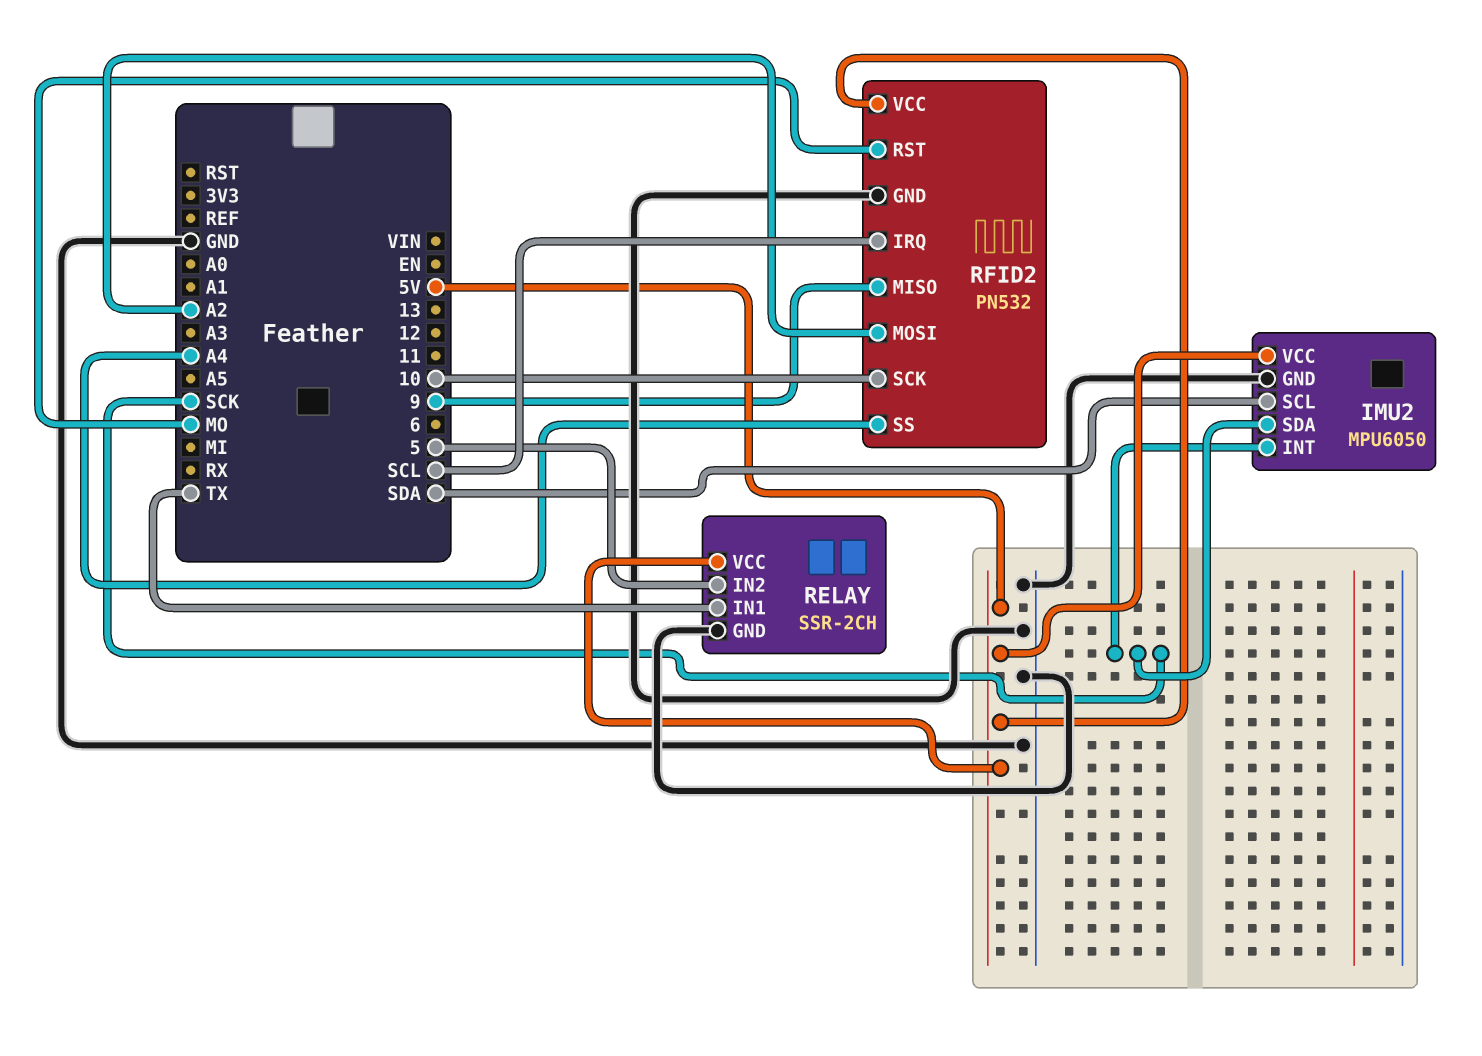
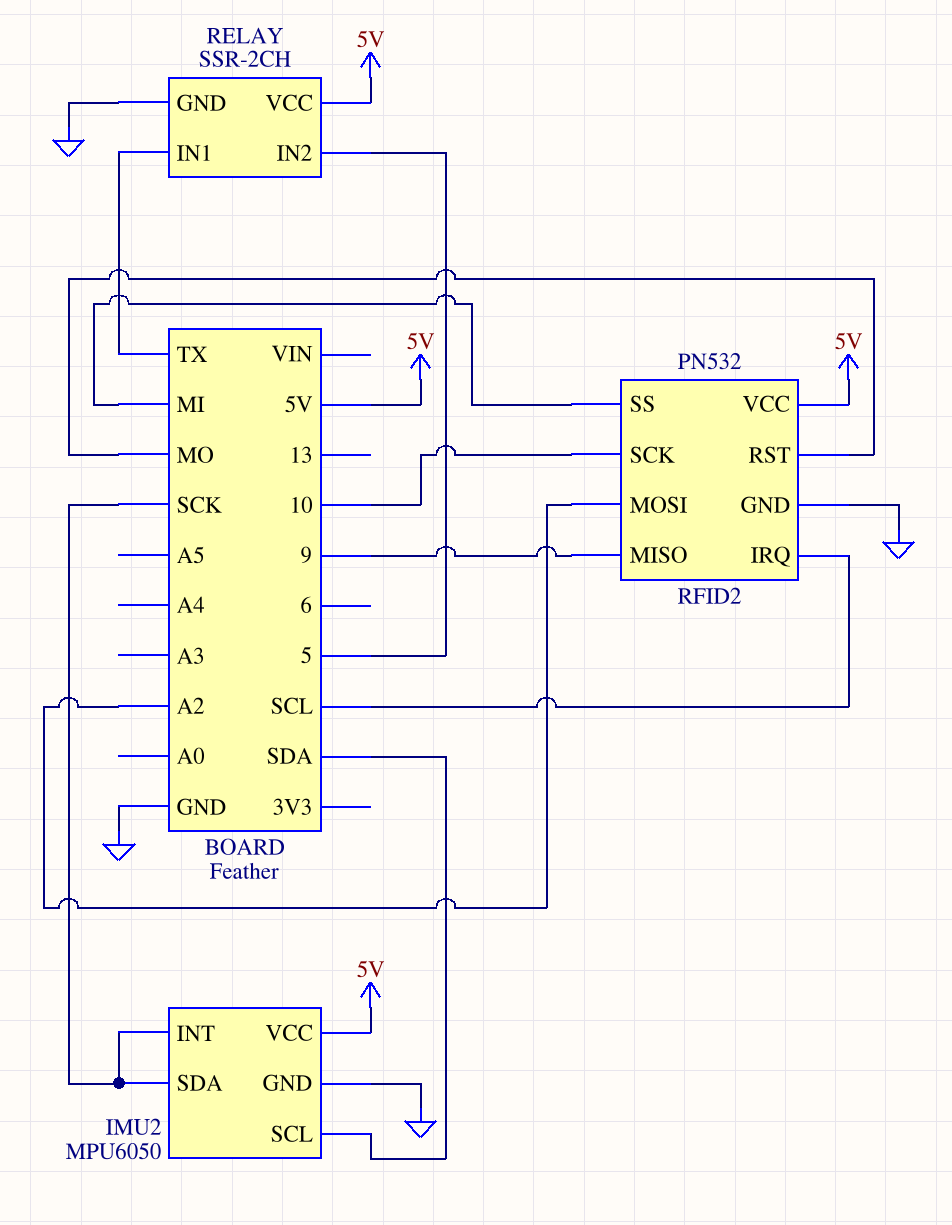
RFID2 pin SS: A4 -> MI

